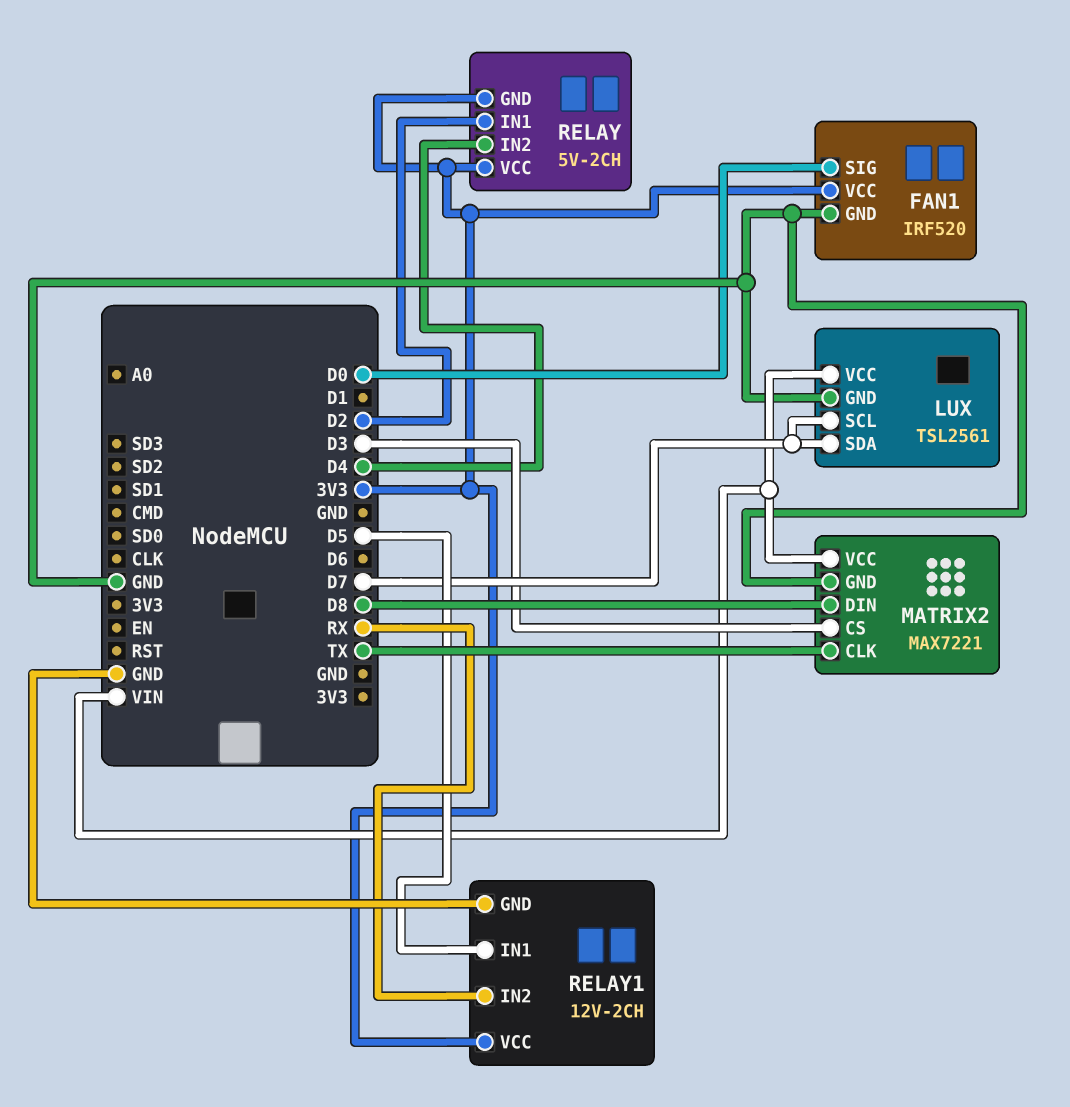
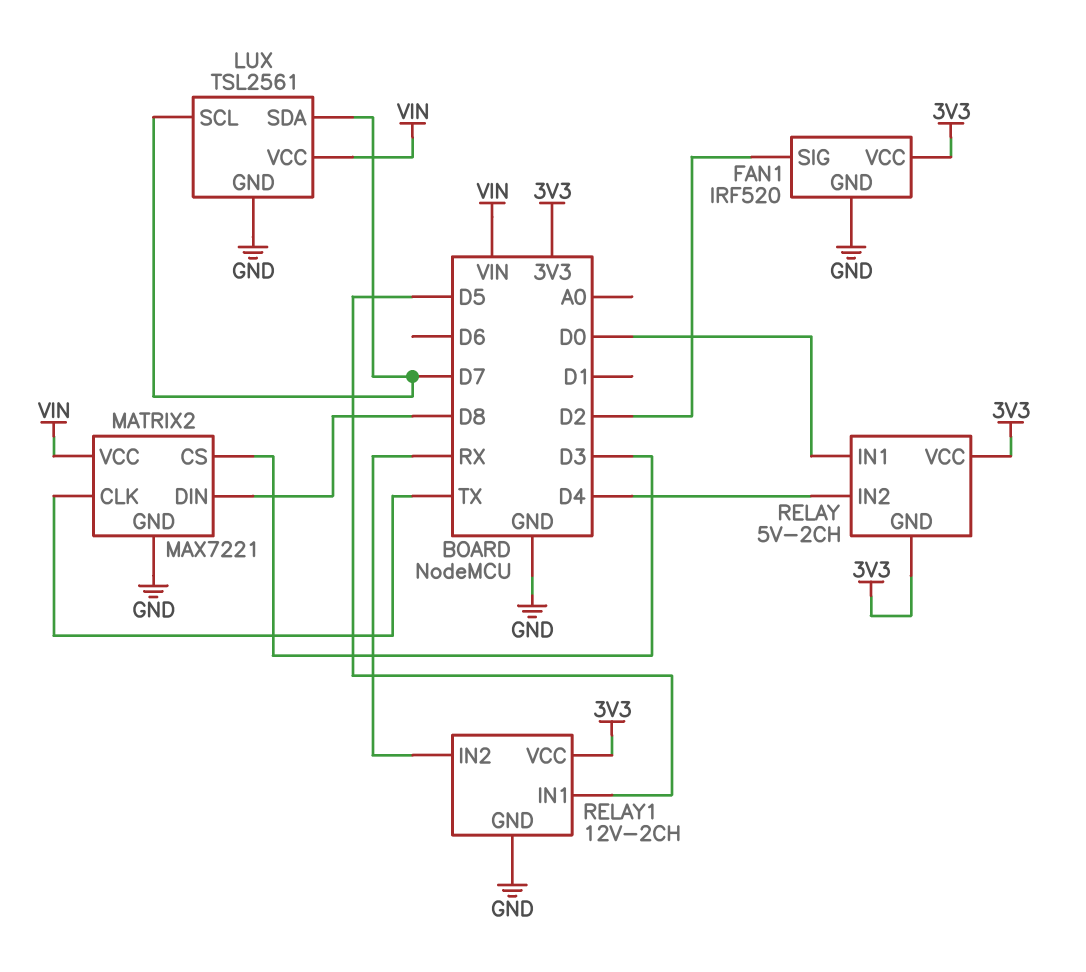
FAN1 pin SIG: D0 -> D2
RELAY pin IN1: D2 -> D0

